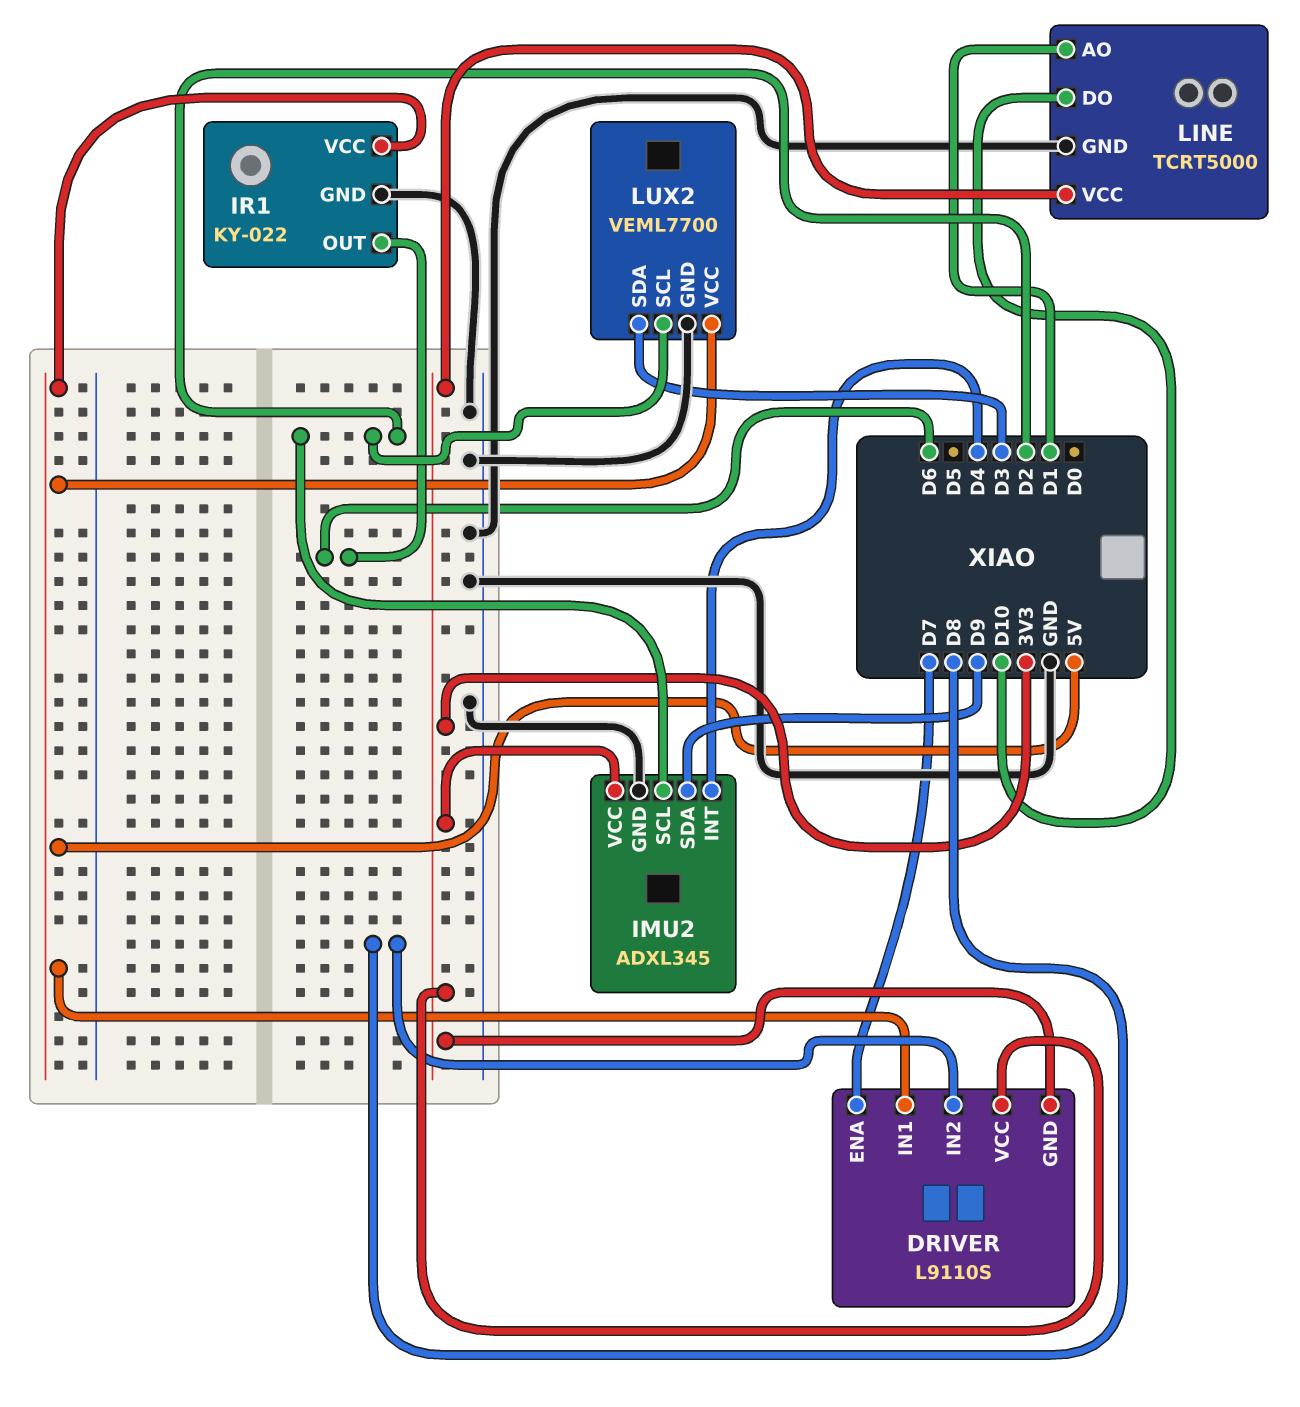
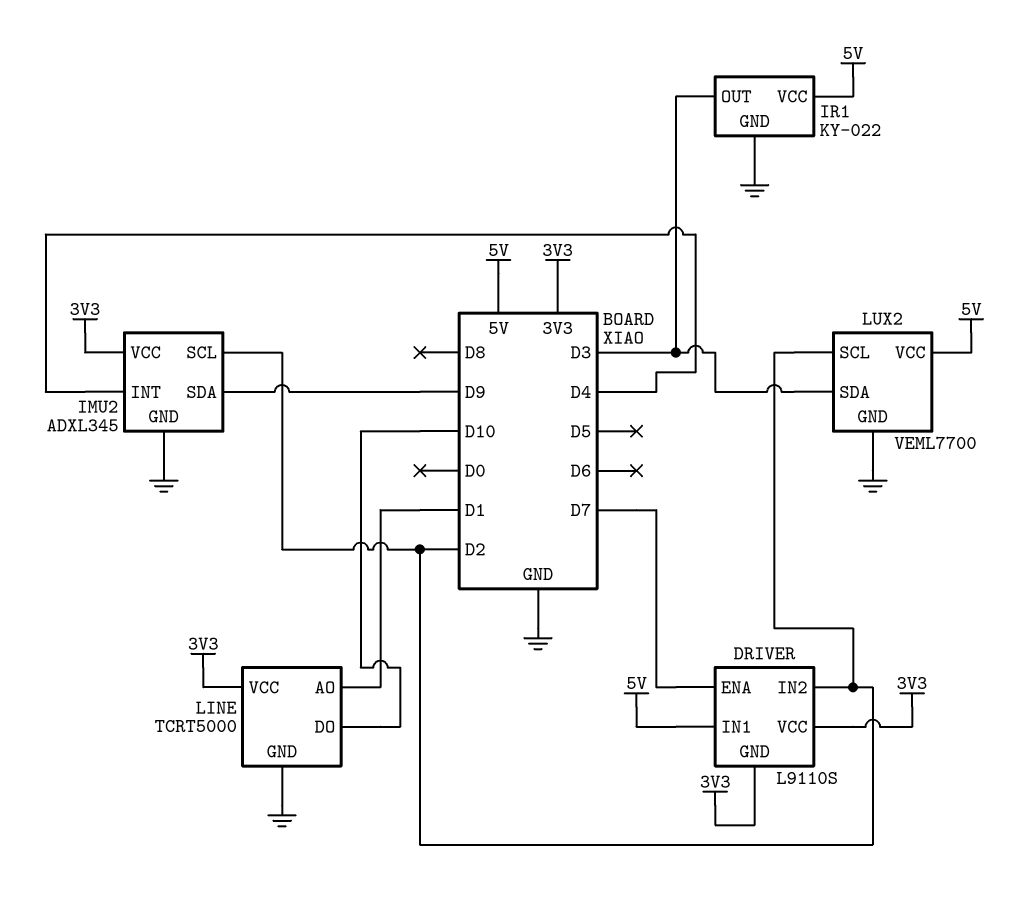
DRIVER pin IN2: D8 -> D2
IR1 pin OUT: D6 -> D3

